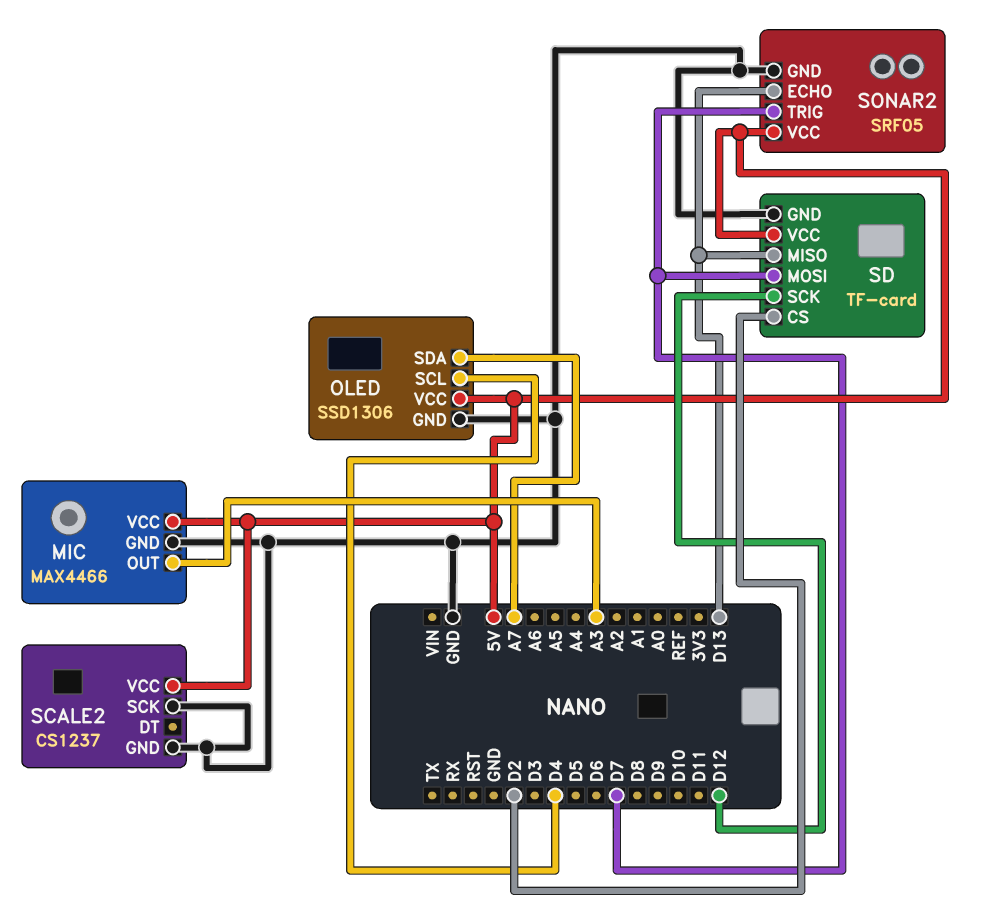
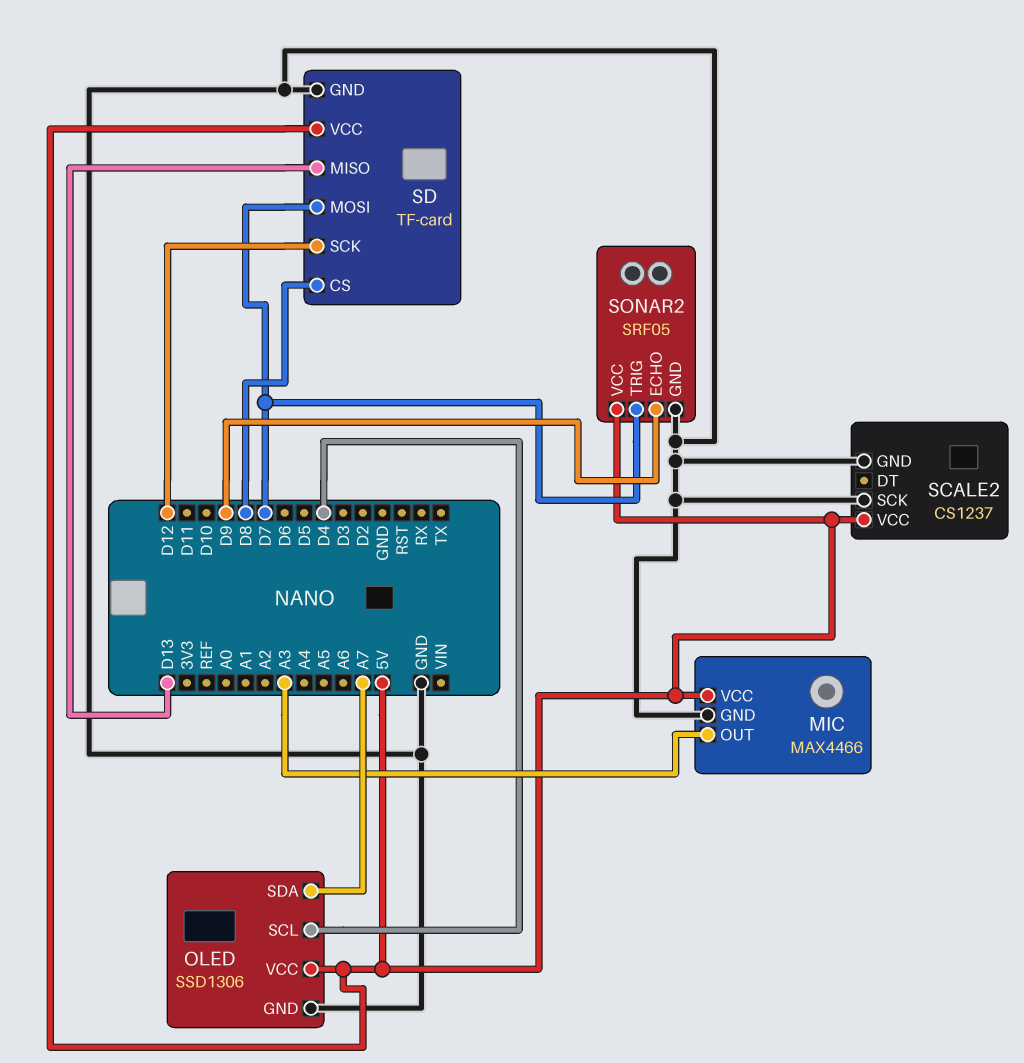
SD pin CS: D2 -> D8
SONAR2 pin ECHO: D13 -> D9

